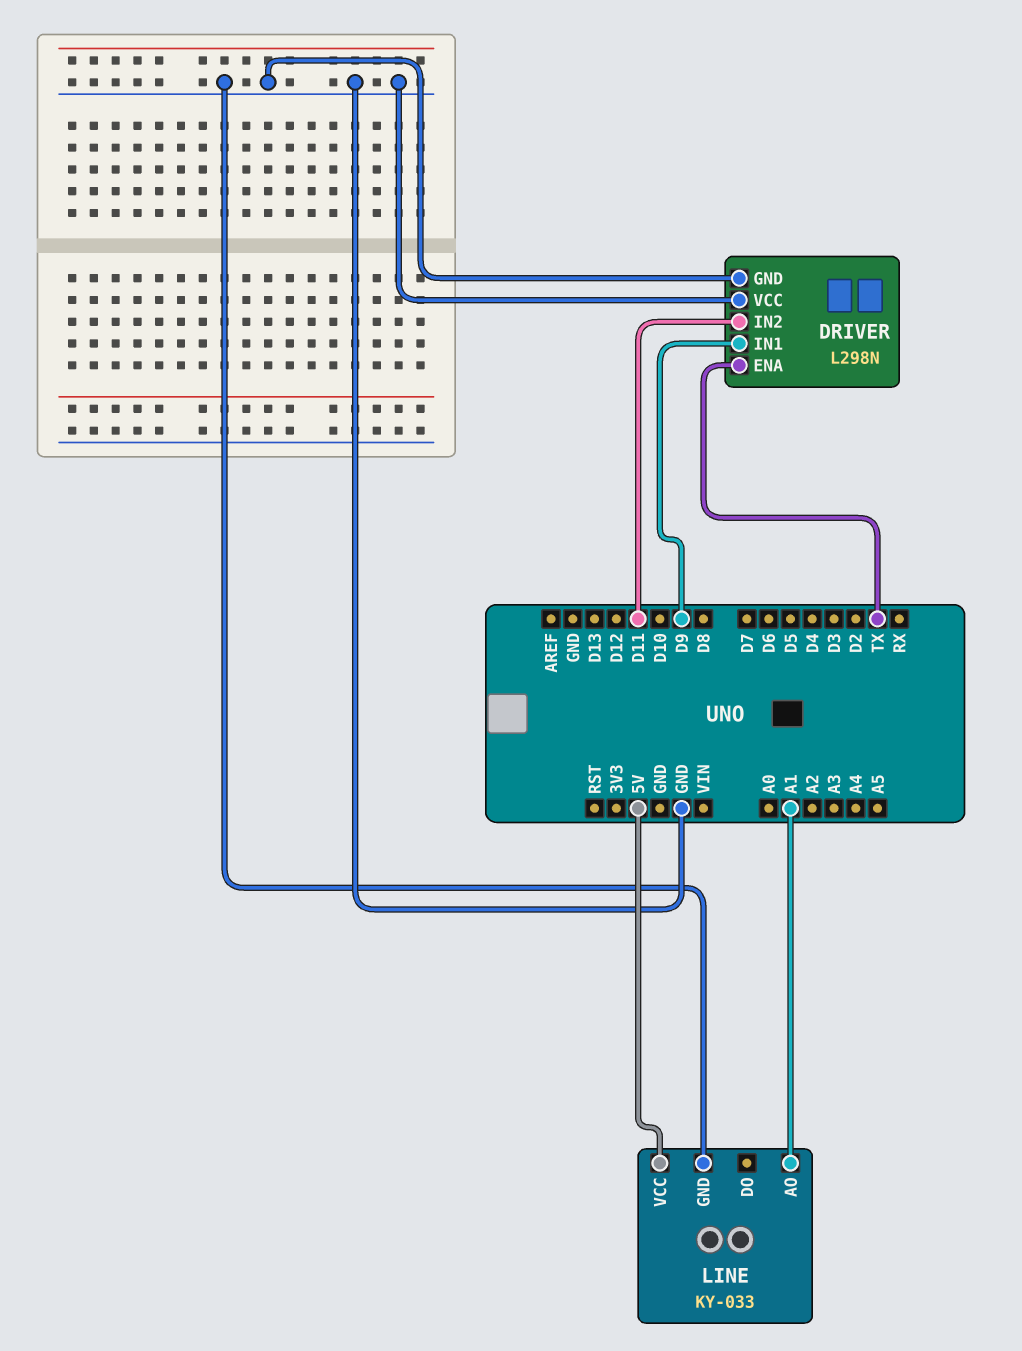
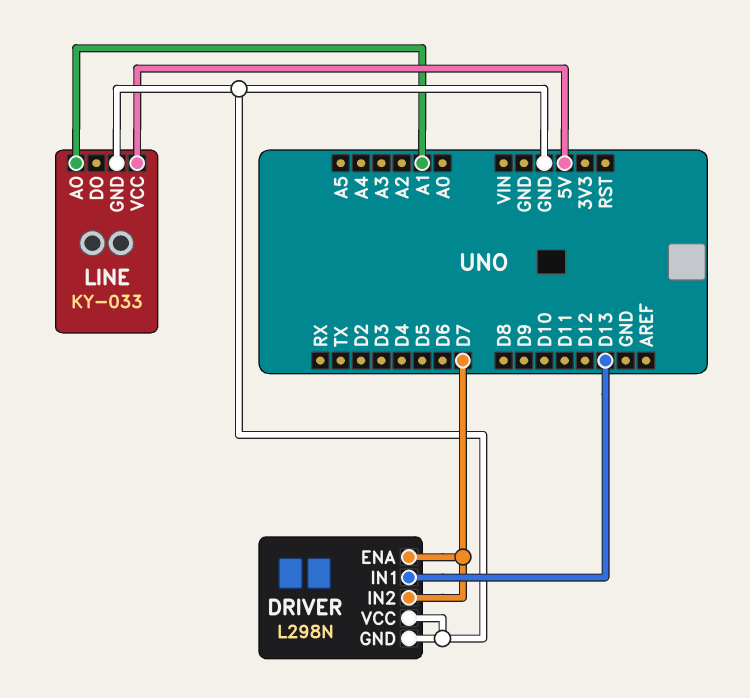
DRIVER pin ENA: TX -> D7
DRIVER pin IN1: D9 -> D13
DRIVER pin IN2: D11 -> D7

